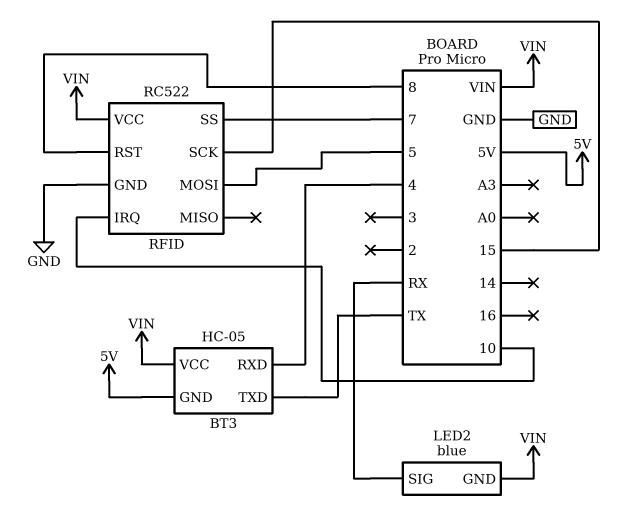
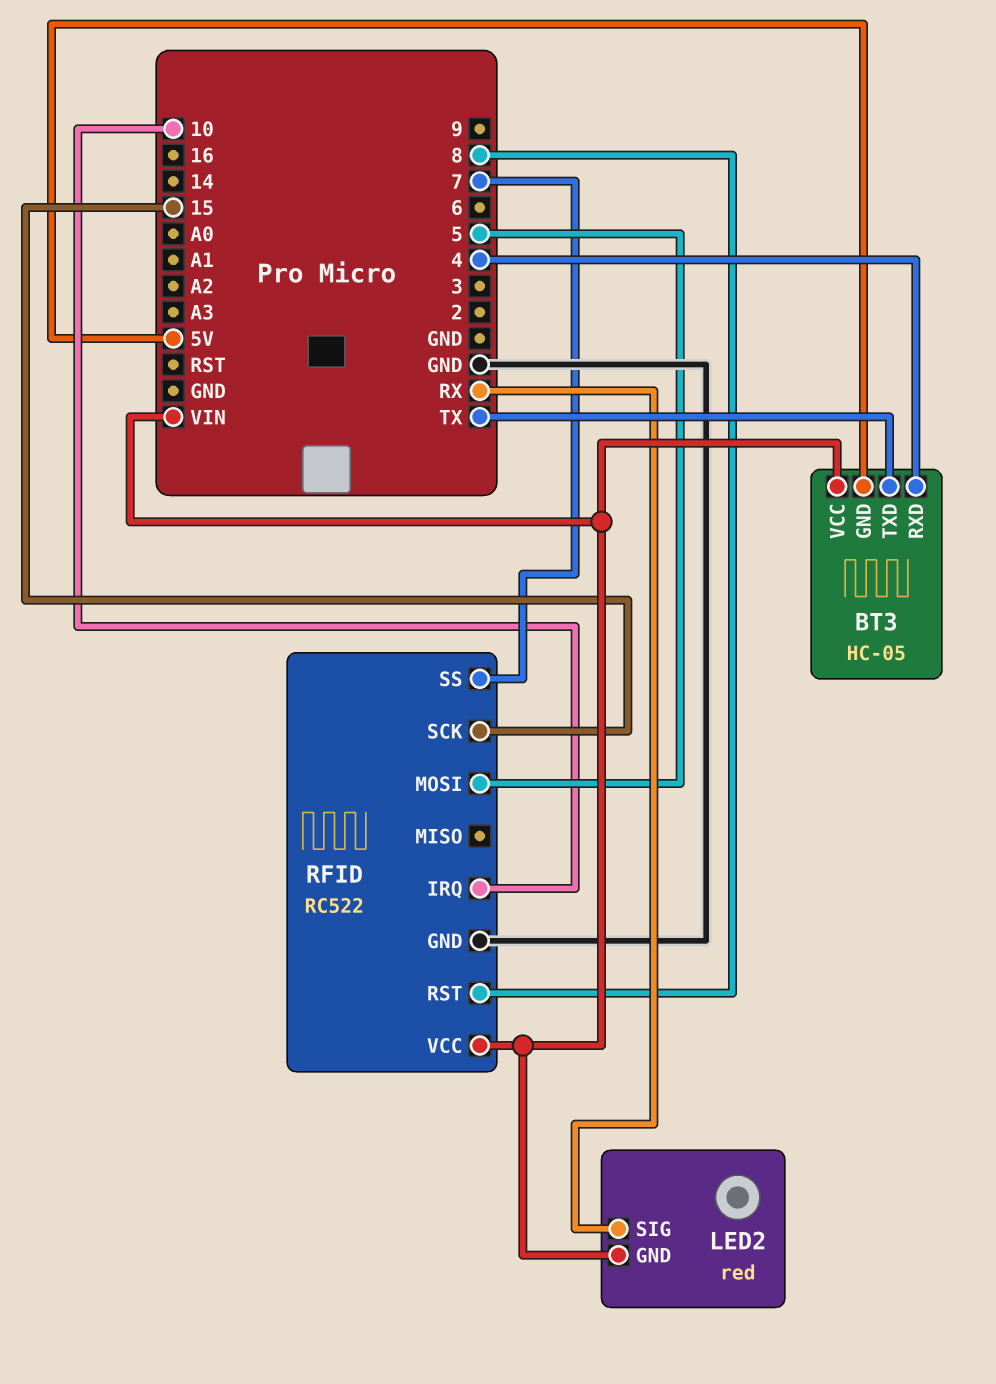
LED2: blue -> red

